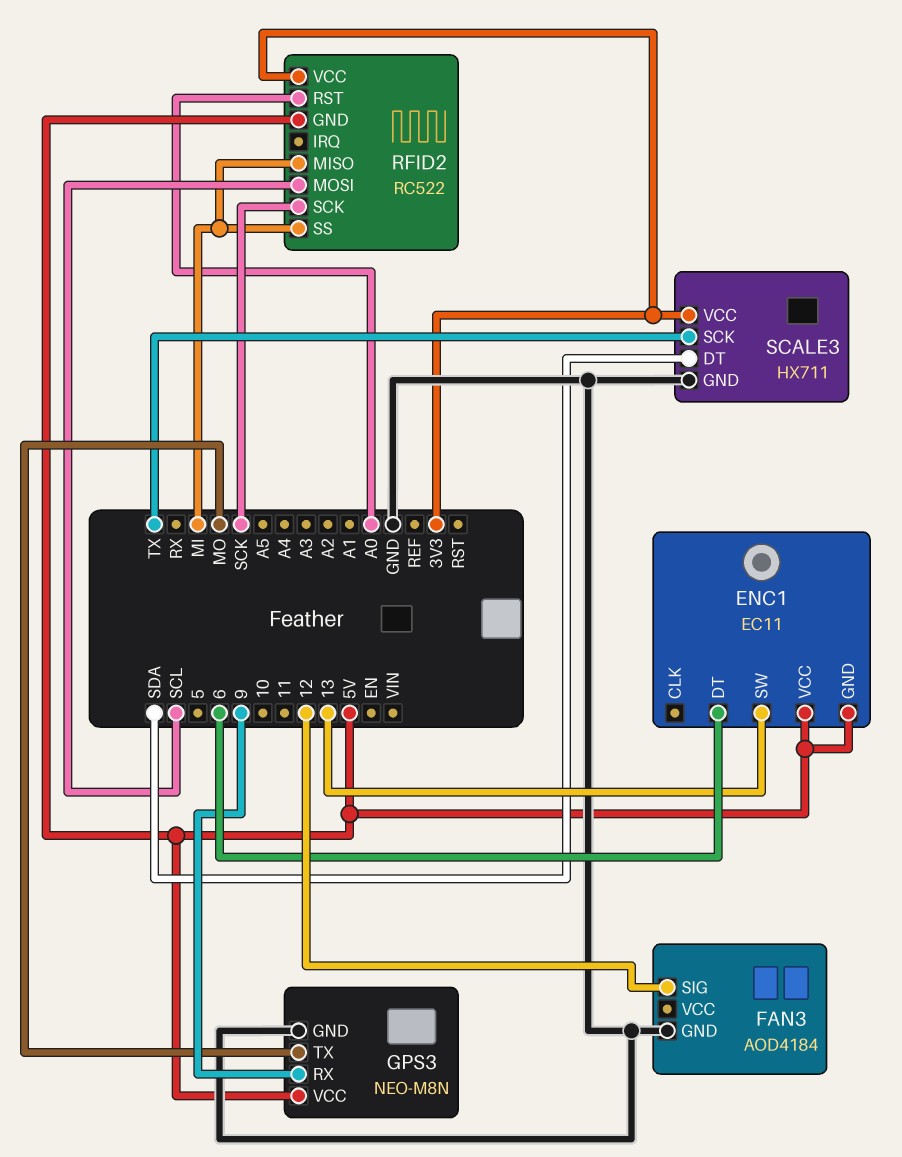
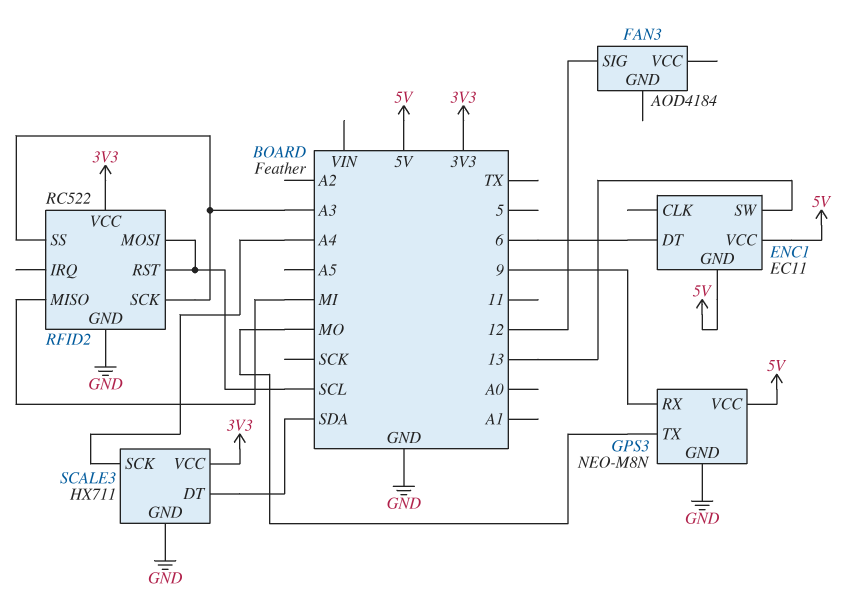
FAN3 pin GND: GND -> none
RFID2 pin GND: 5V -> GND
RFID2 pin RST: A0 -> SCL
RFID2 pin SCK: SCK -> A3
RFID2 pin SS: MI -> A3
SCALE3 pin SCK: TX -> A4

